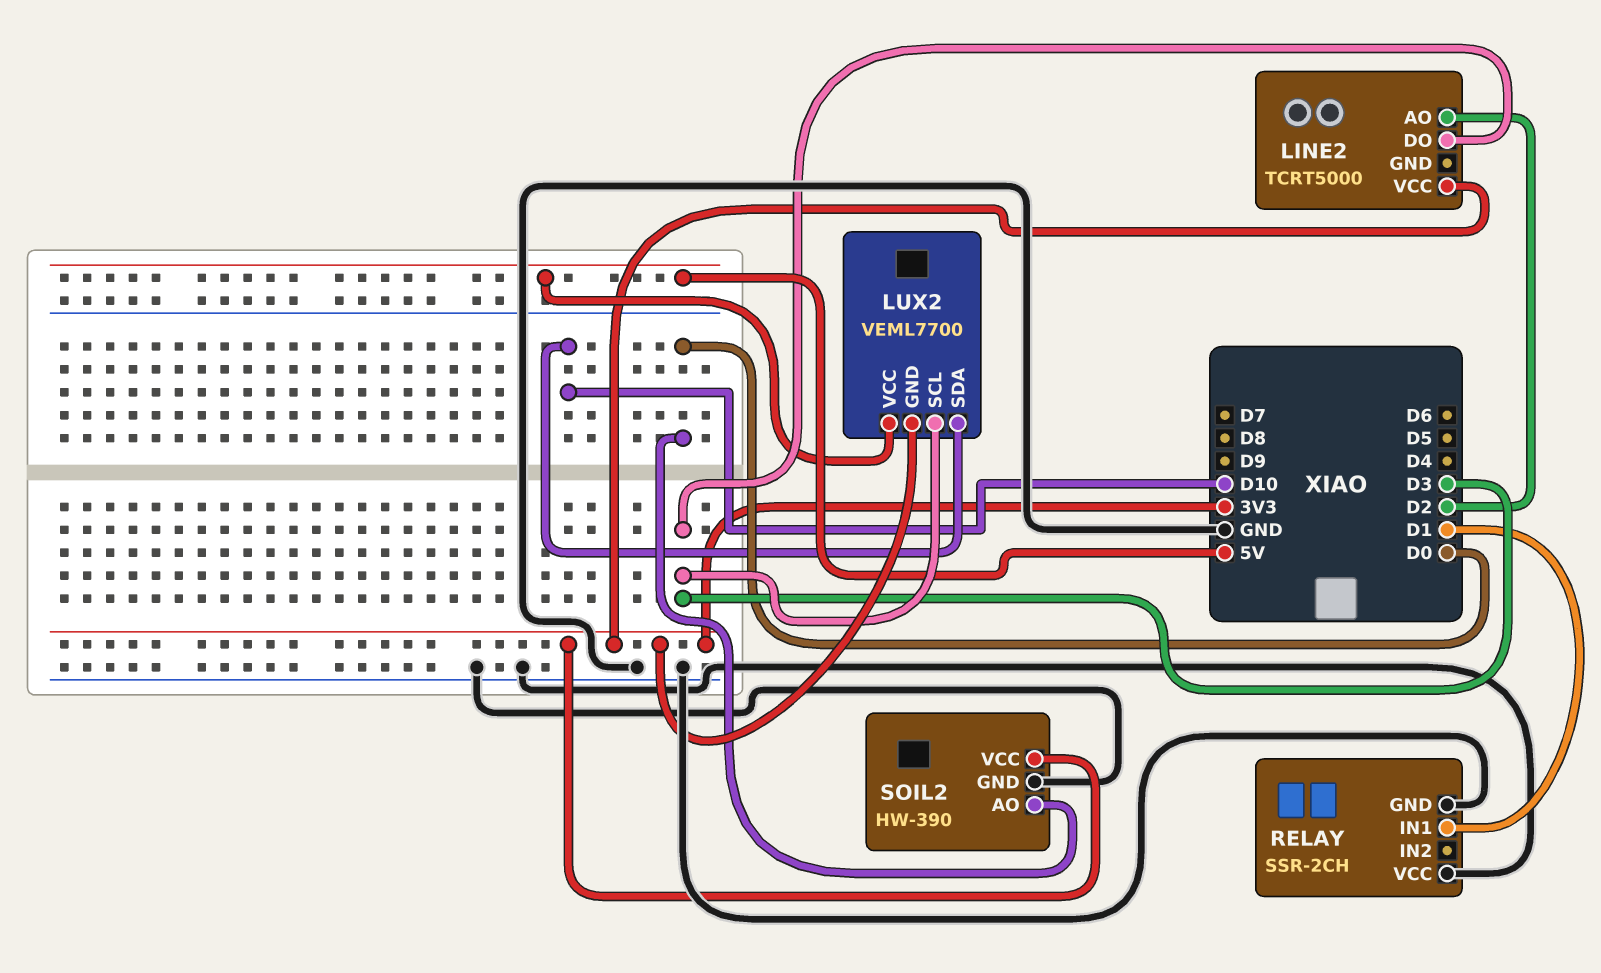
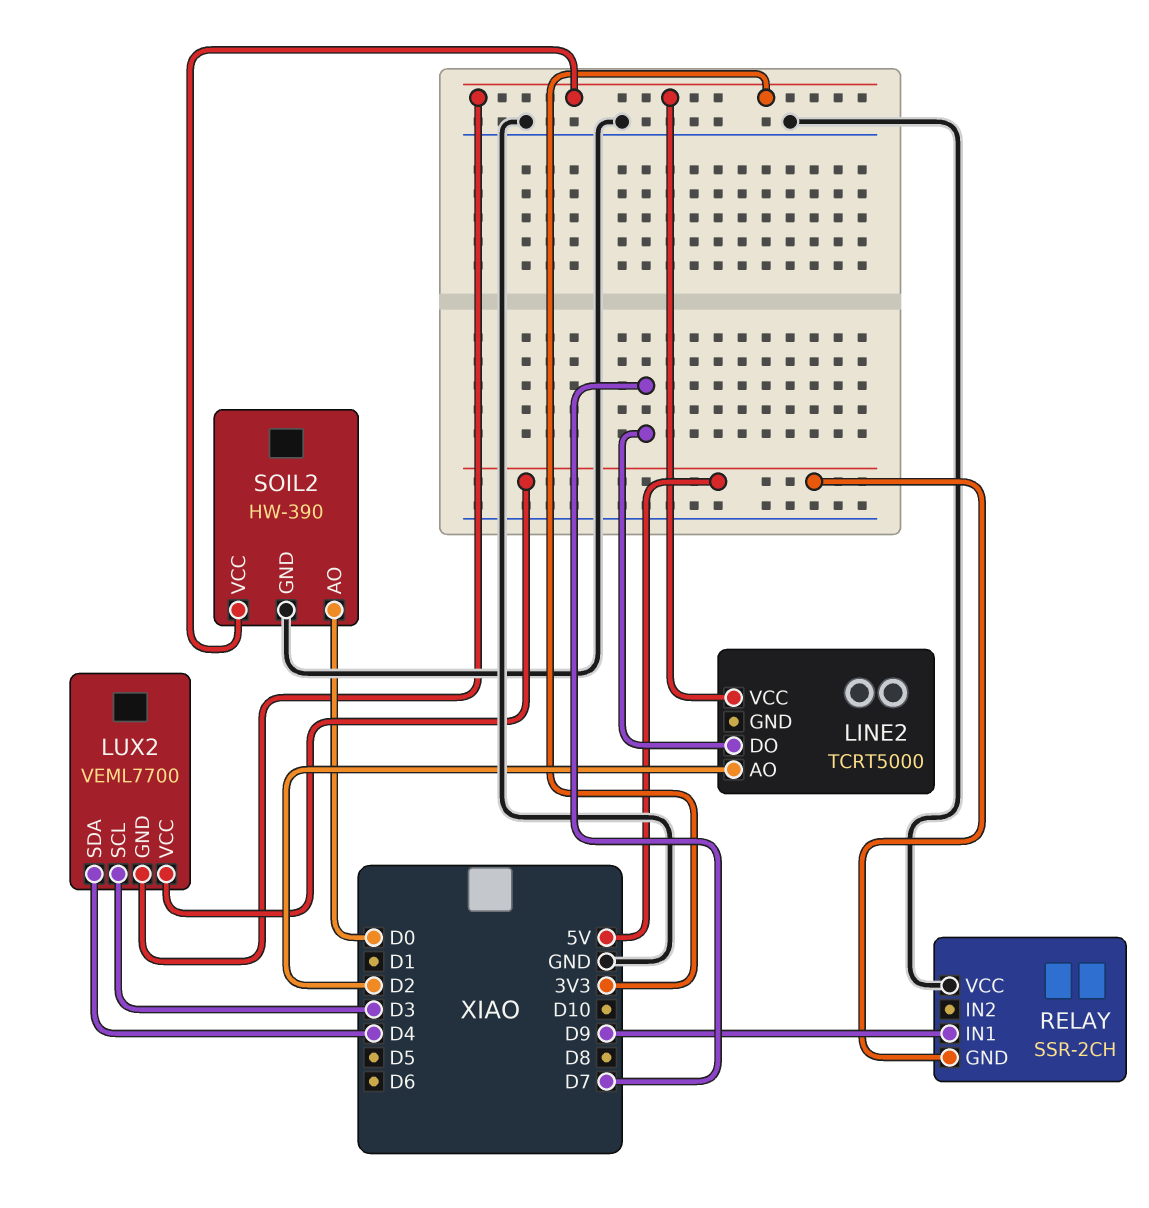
LINE2 pin DO: D3 -> D7
LUX2 pin SDA: D10 -> D4
RELAY pin GND: GND -> 5V
RELAY pin IN1: D1 -> D9

